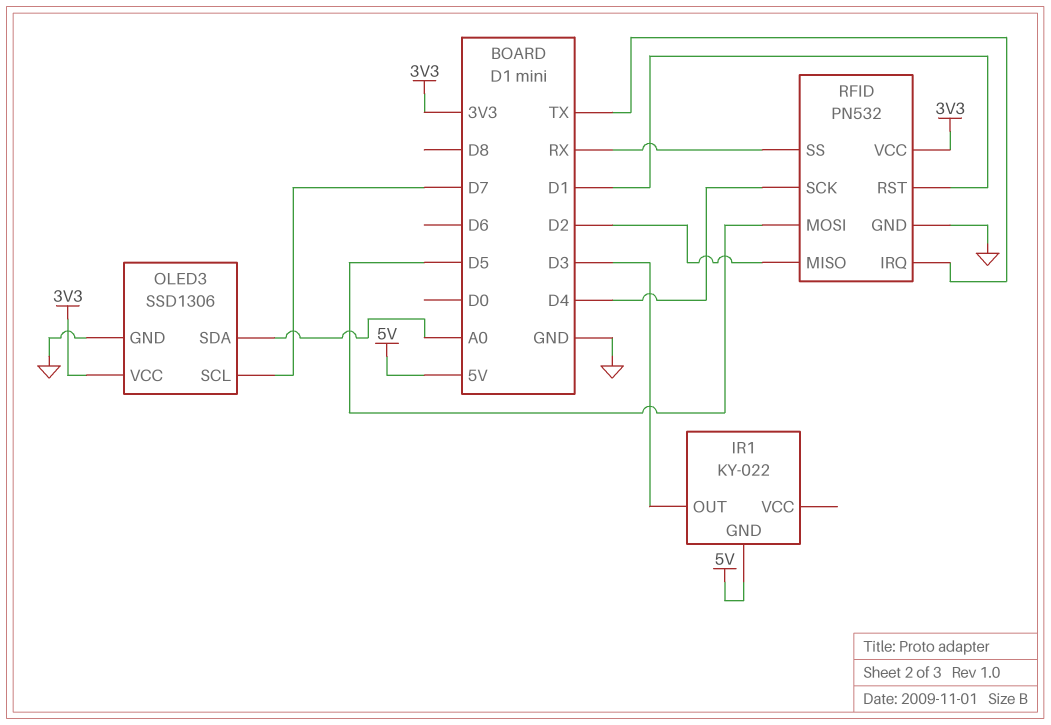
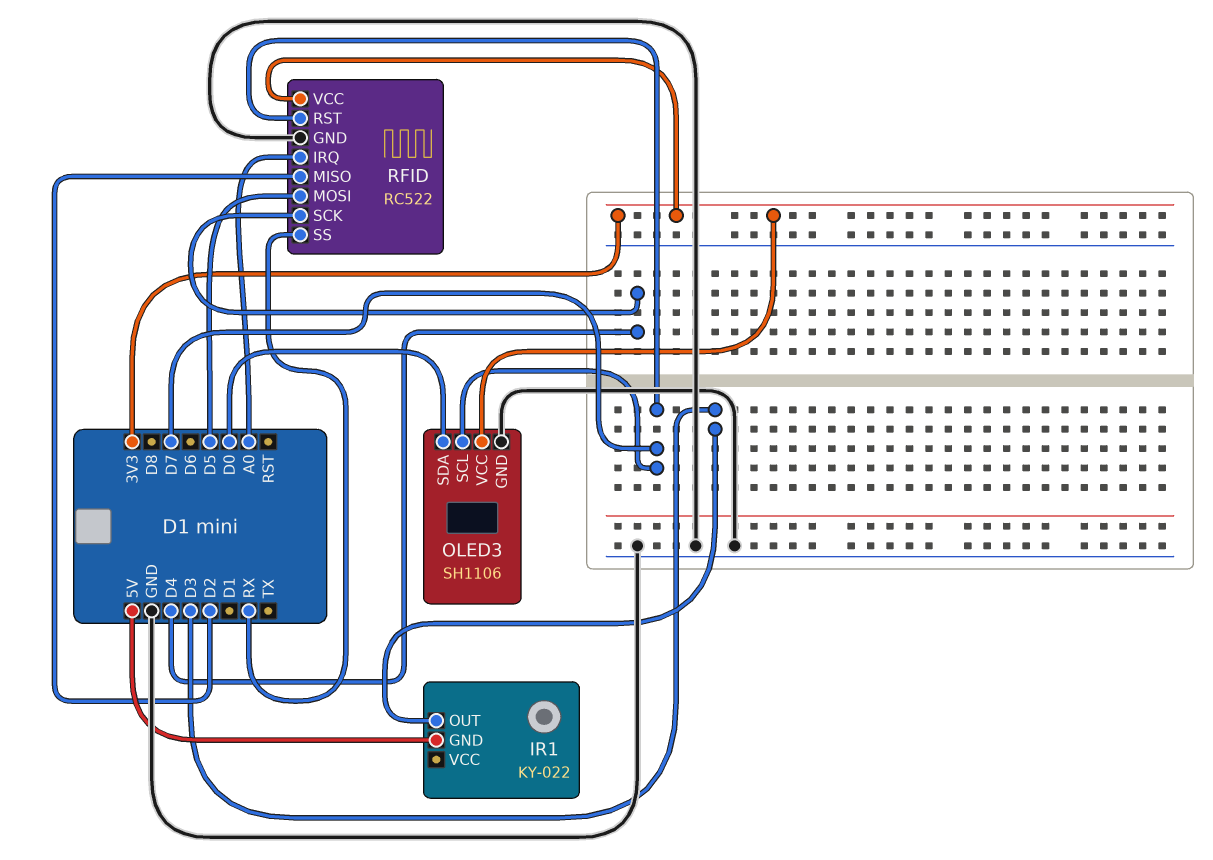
OLED3: SSD1306 -> SH1106
OLED3 pin SDA: A0 -> D0
RFID: PN532 -> RC522
RFID pin IRQ: TX -> A0
RFID pin RST: D1 -> D7

